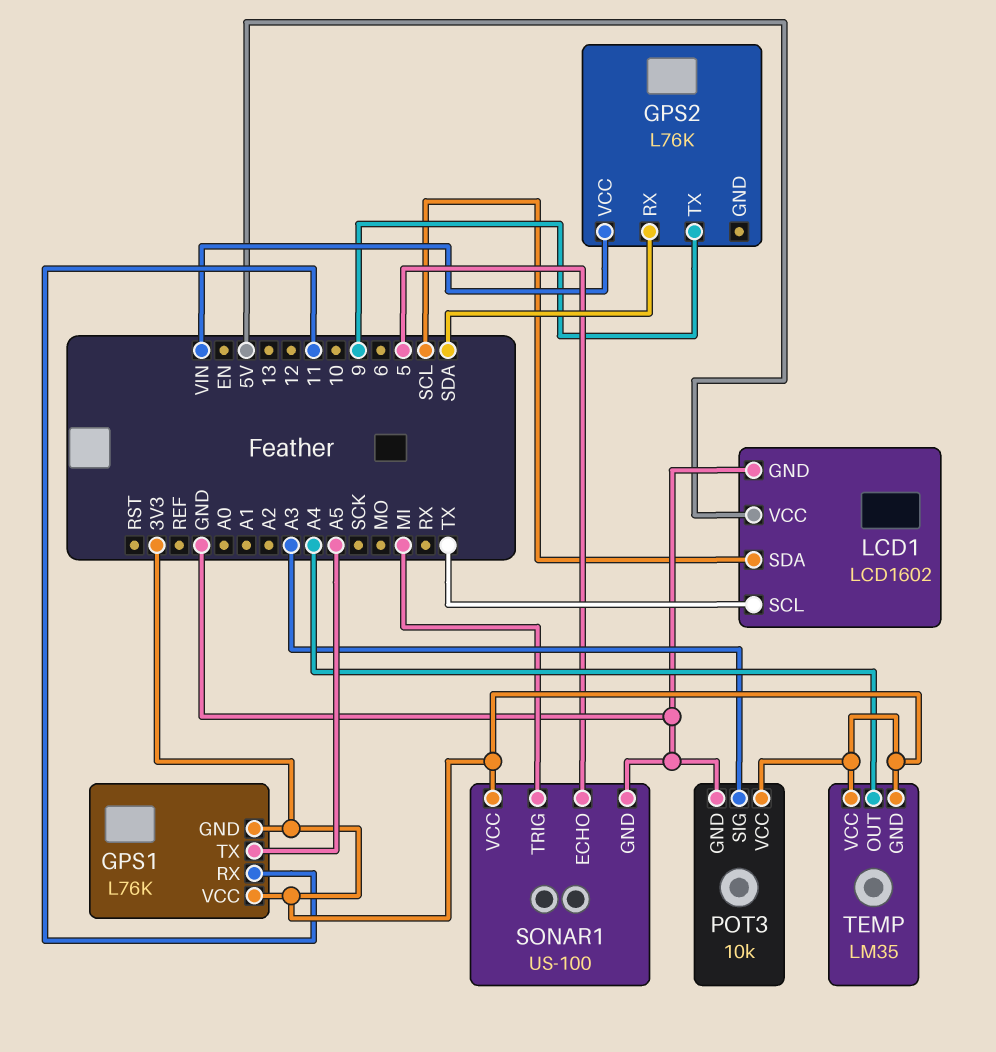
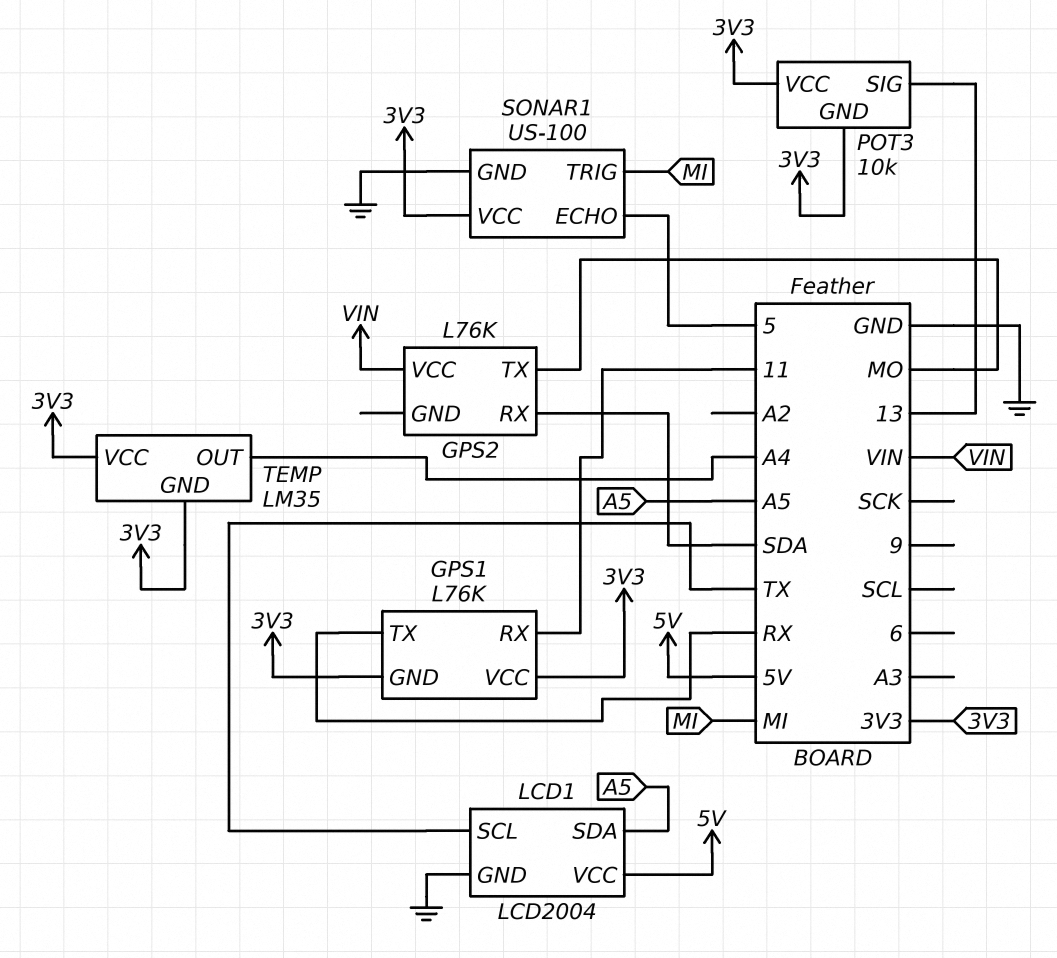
GPS1 pin TX: A5 -> RX
GPS2 pin TX: 9 -> MO
LCD1: LCD1602 -> LCD2004
LCD1 pin SDA: SCL -> A5
POT3 pin GND: GND -> 3V3
POT3 pin SIG: A3 -> 13

